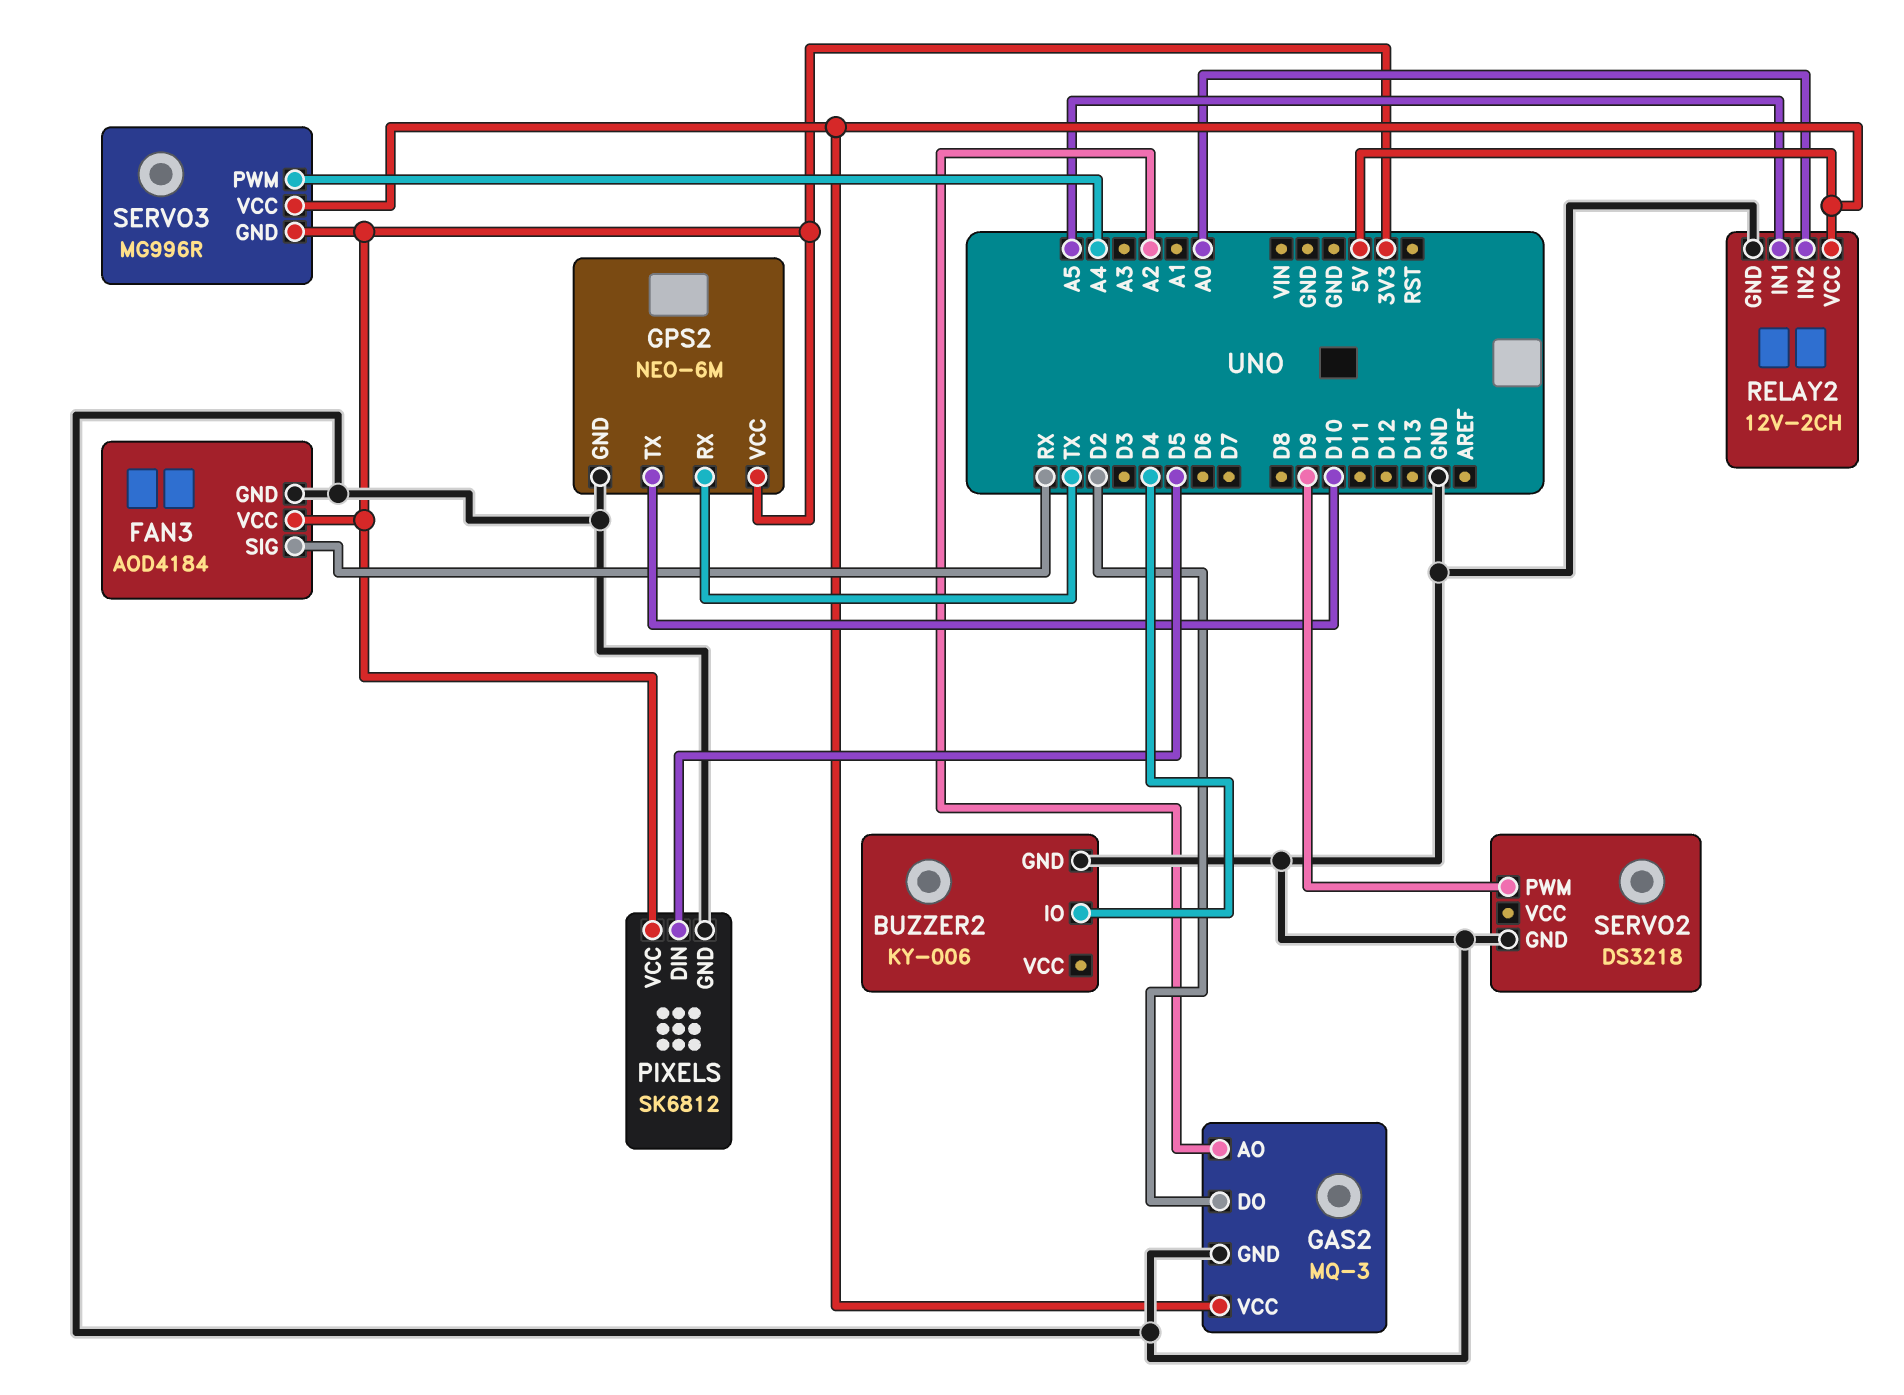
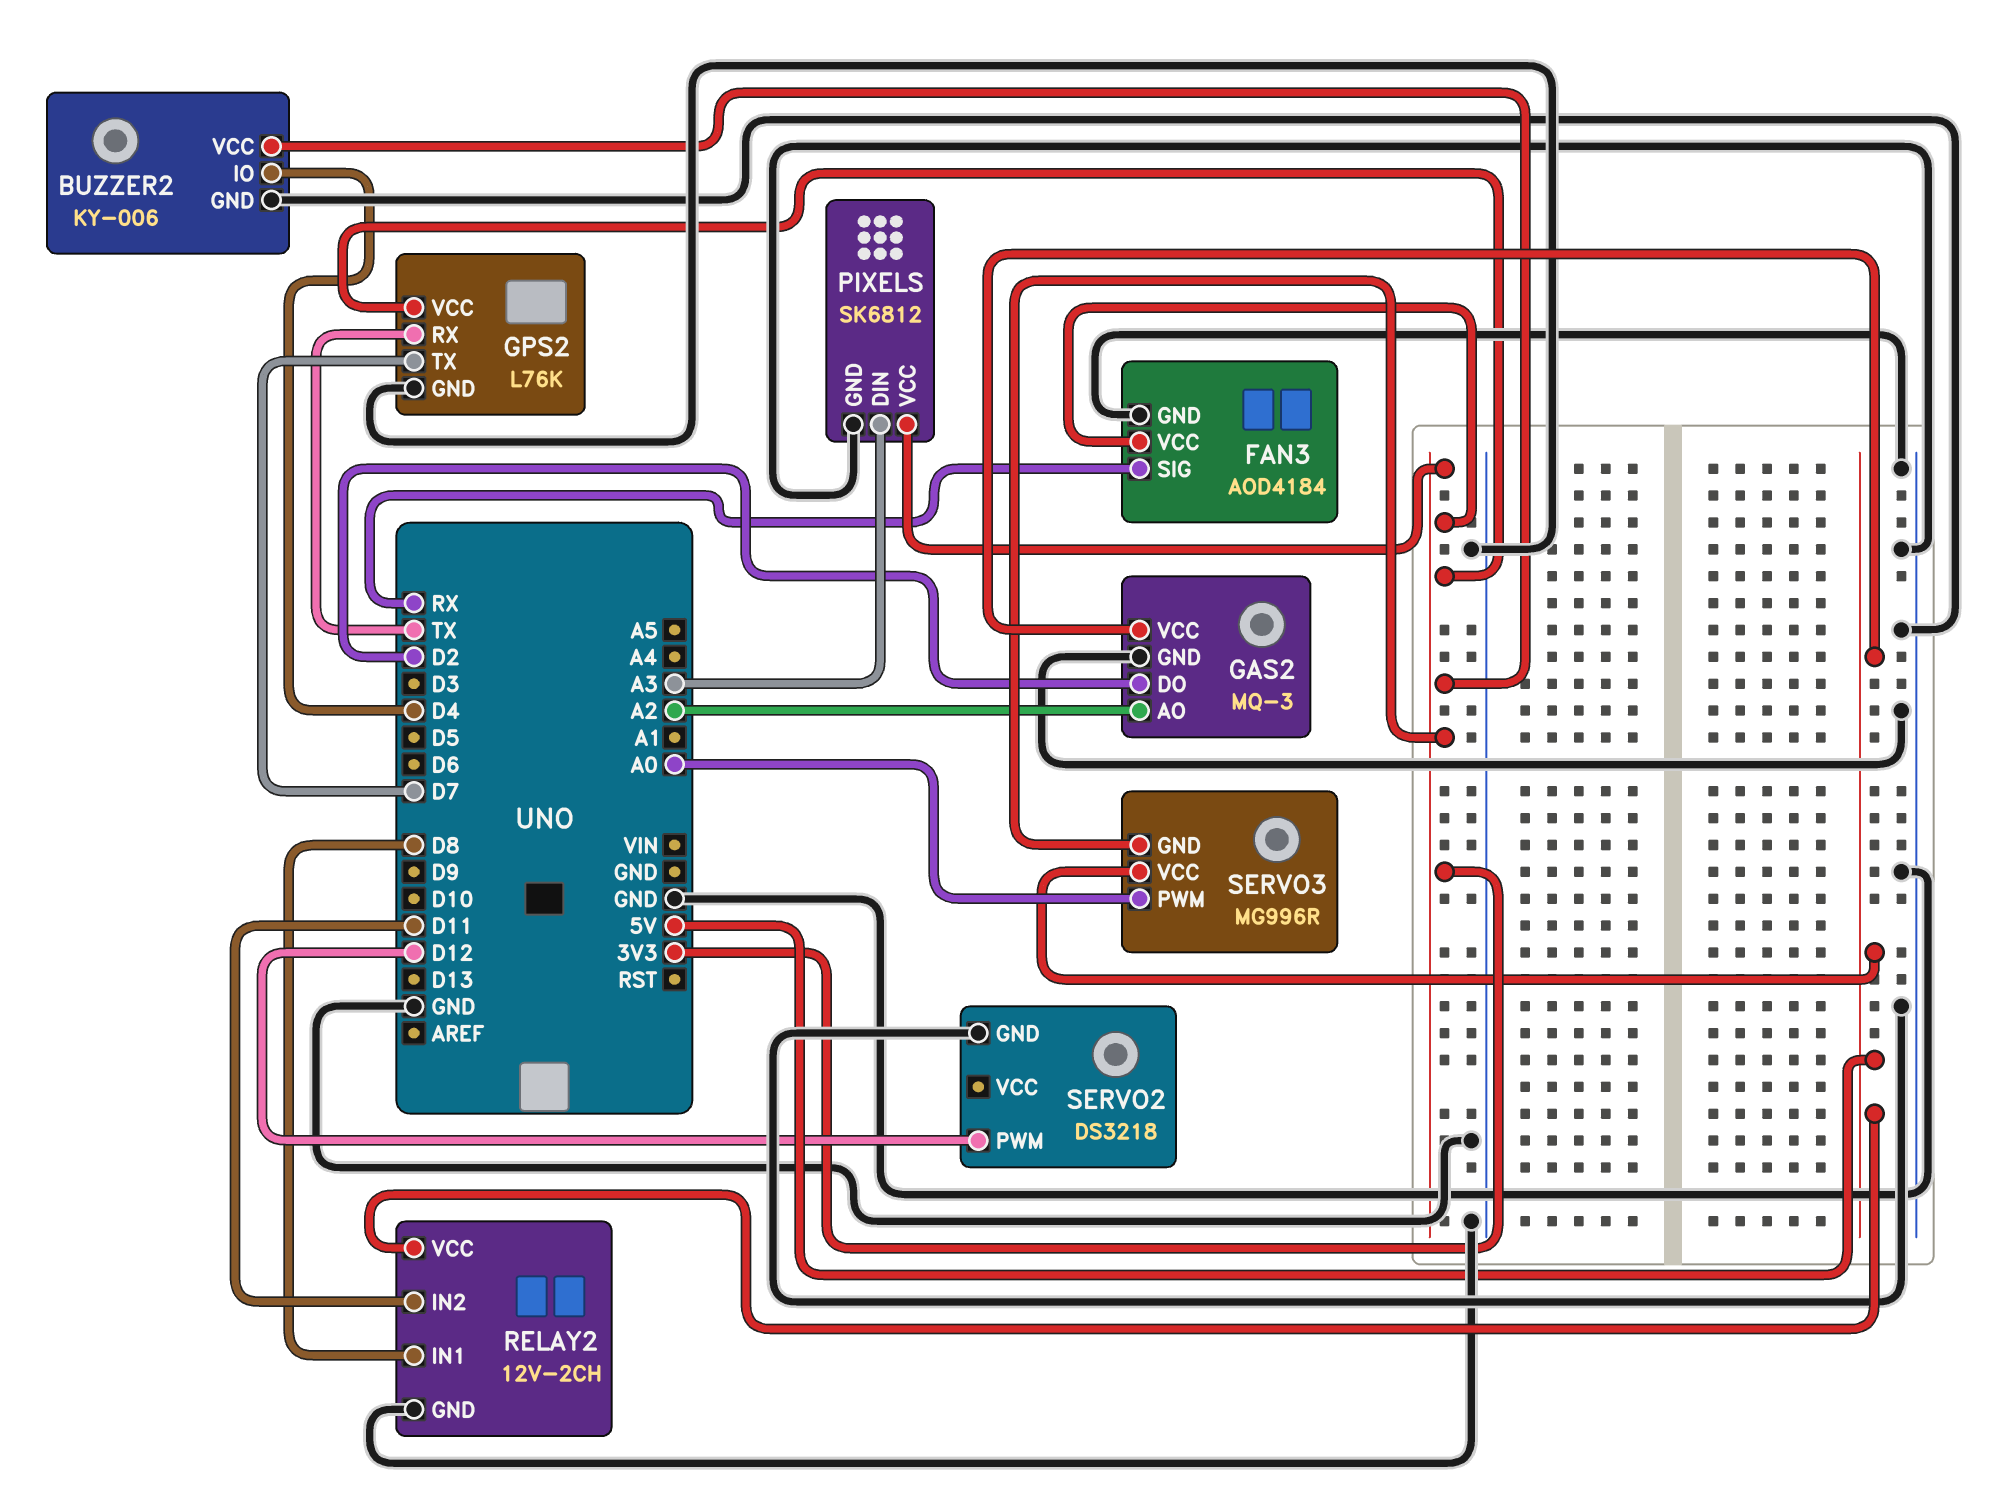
BUZZER2 pin VCC: none -> 3V3
GPS2: NEO-6M -> L76K
GPS2 pin TX: D10 -> D7
PIXELS pin DIN: D5 -> A3
RELAY2 pin IN1: A5 -> D8
RELAY2 pin IN2: A0 -> D11
SERVO2 pin PWM: D9 -> D12
SERVO3 pin PWM: A4 -> A0

